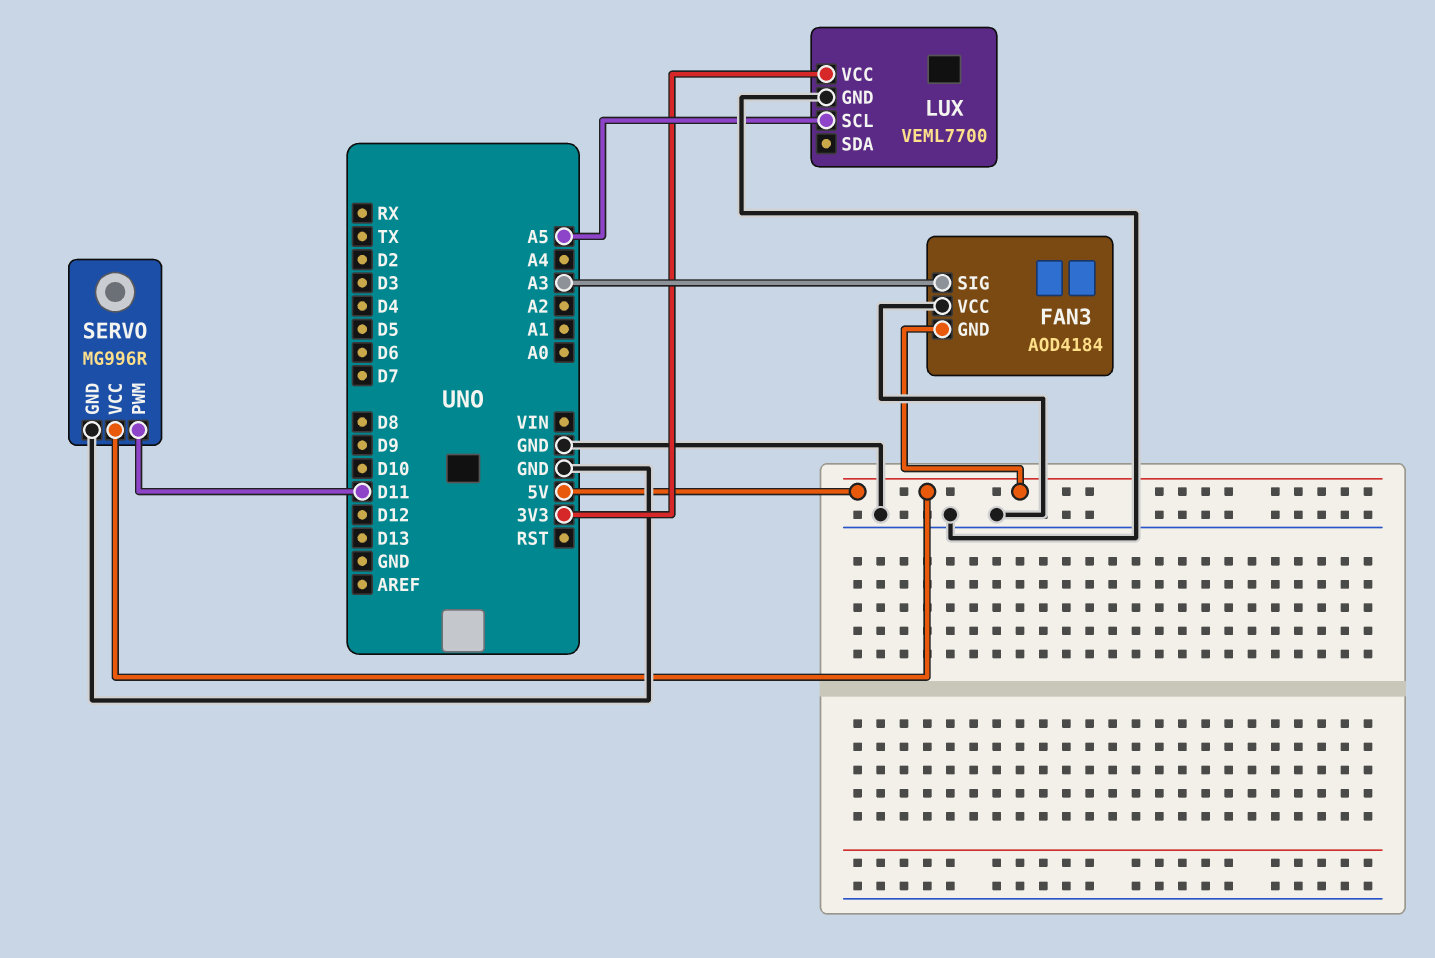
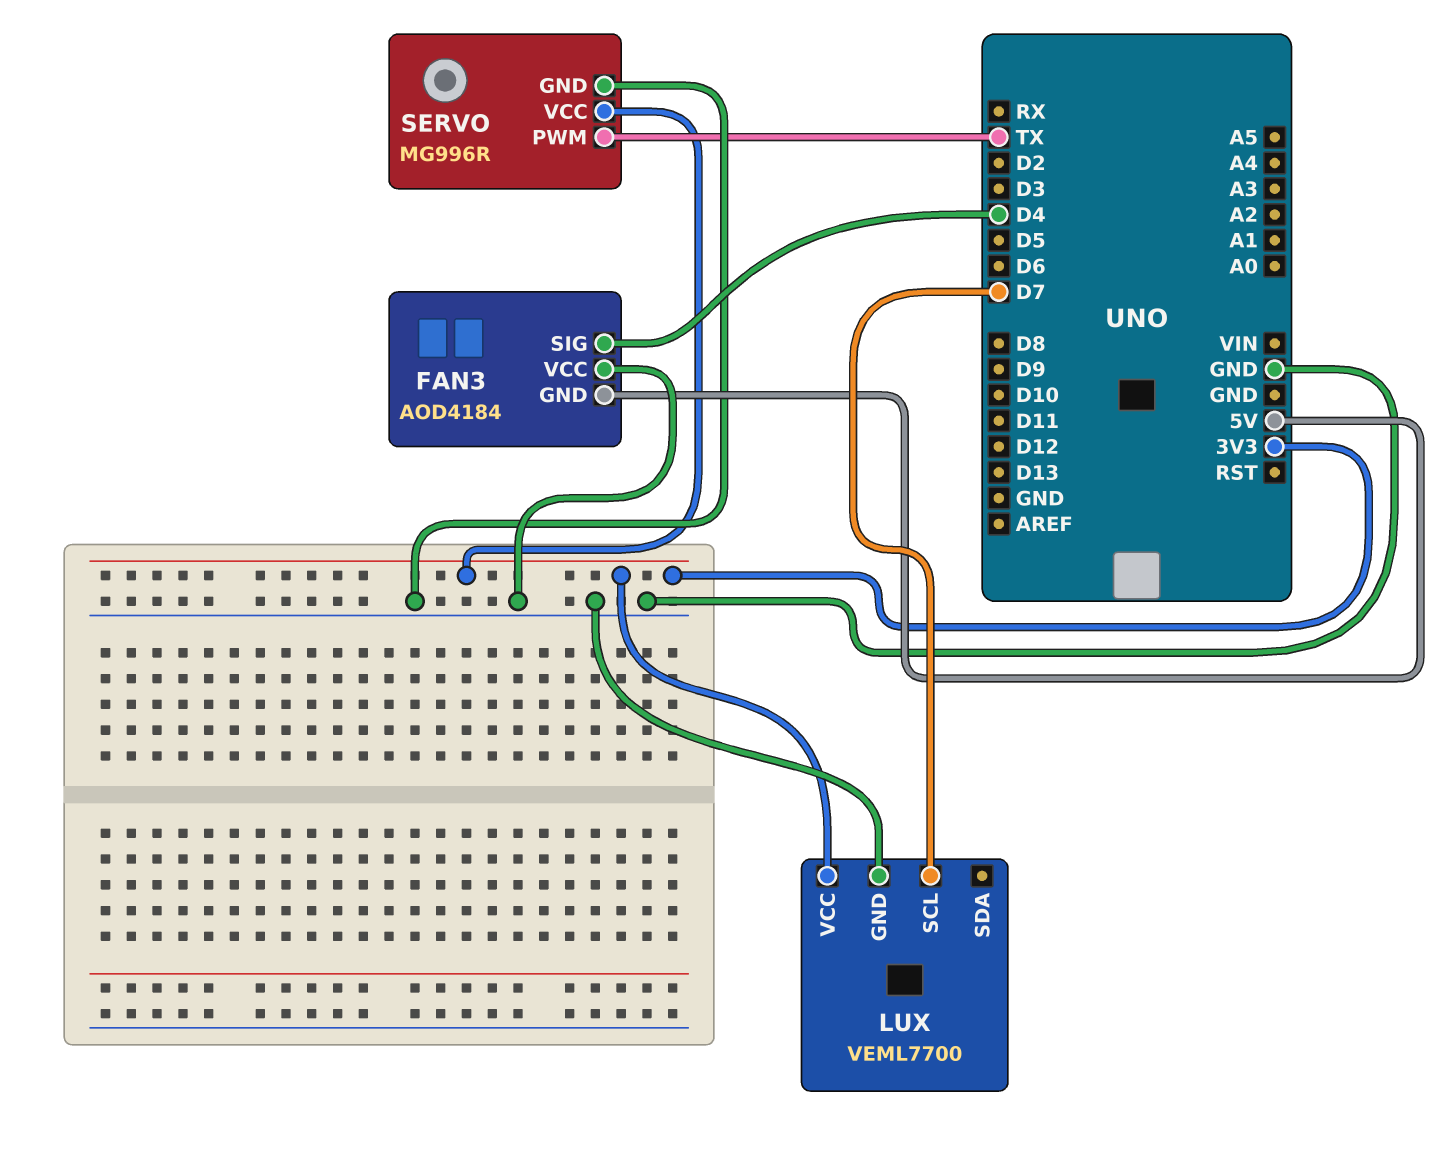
FAN3 pin SIG: A3 -> D4
LUX pin SCL: A5 -> D7
SERVO pin PWM: D11 -> TX
SERVO pin VCC: 5V -> 3V3

